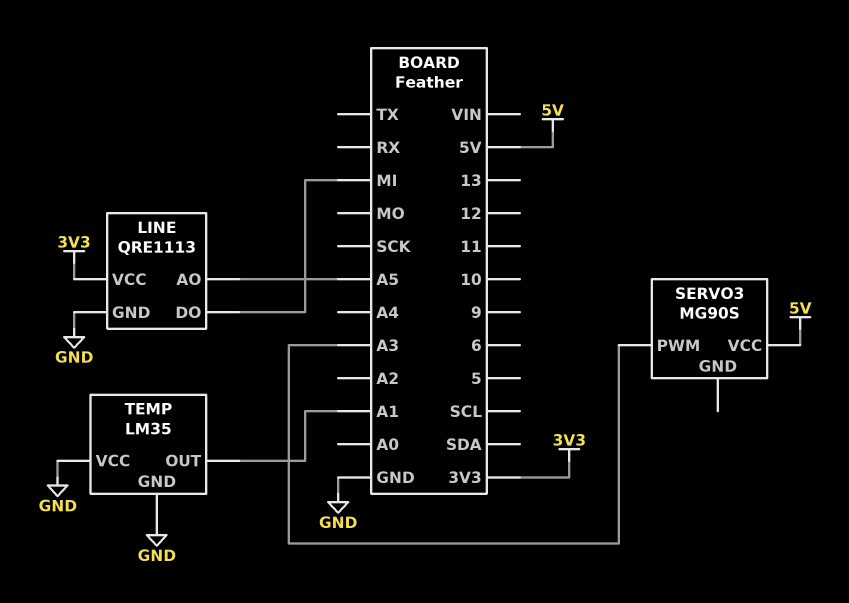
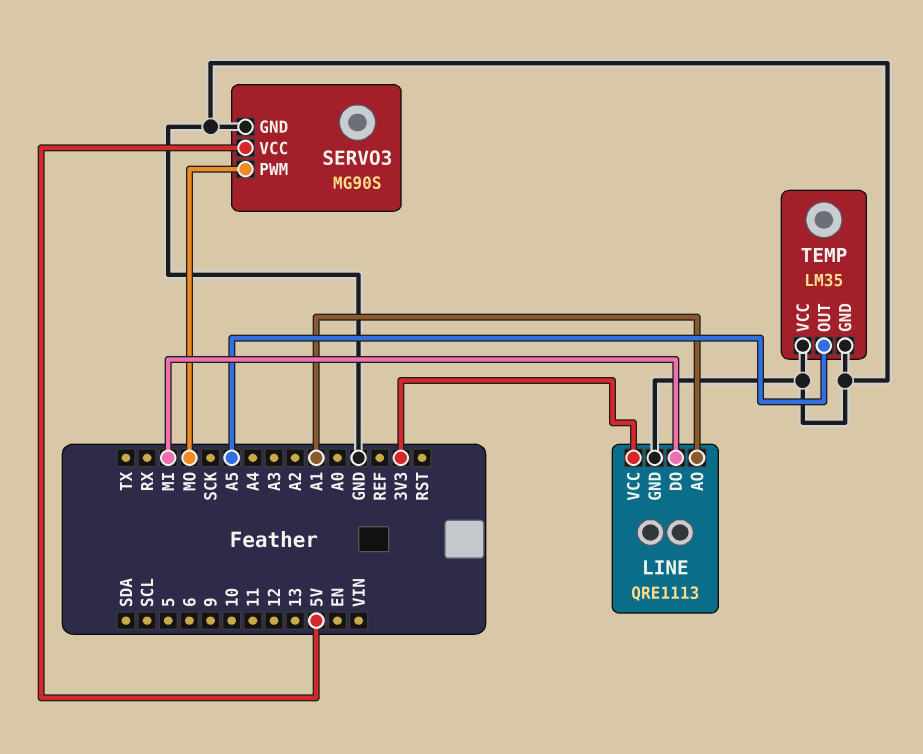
LINE pin AO: A5 -> A1
SERVO3 pin GND: none -> GND
SERVO3 pin PWM: A3 -> MO
TEMP pin OUT: A1 -> A5

